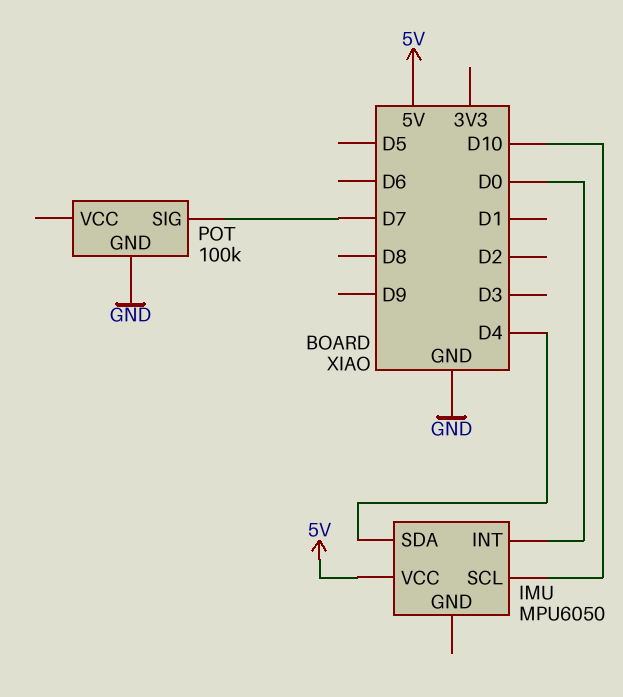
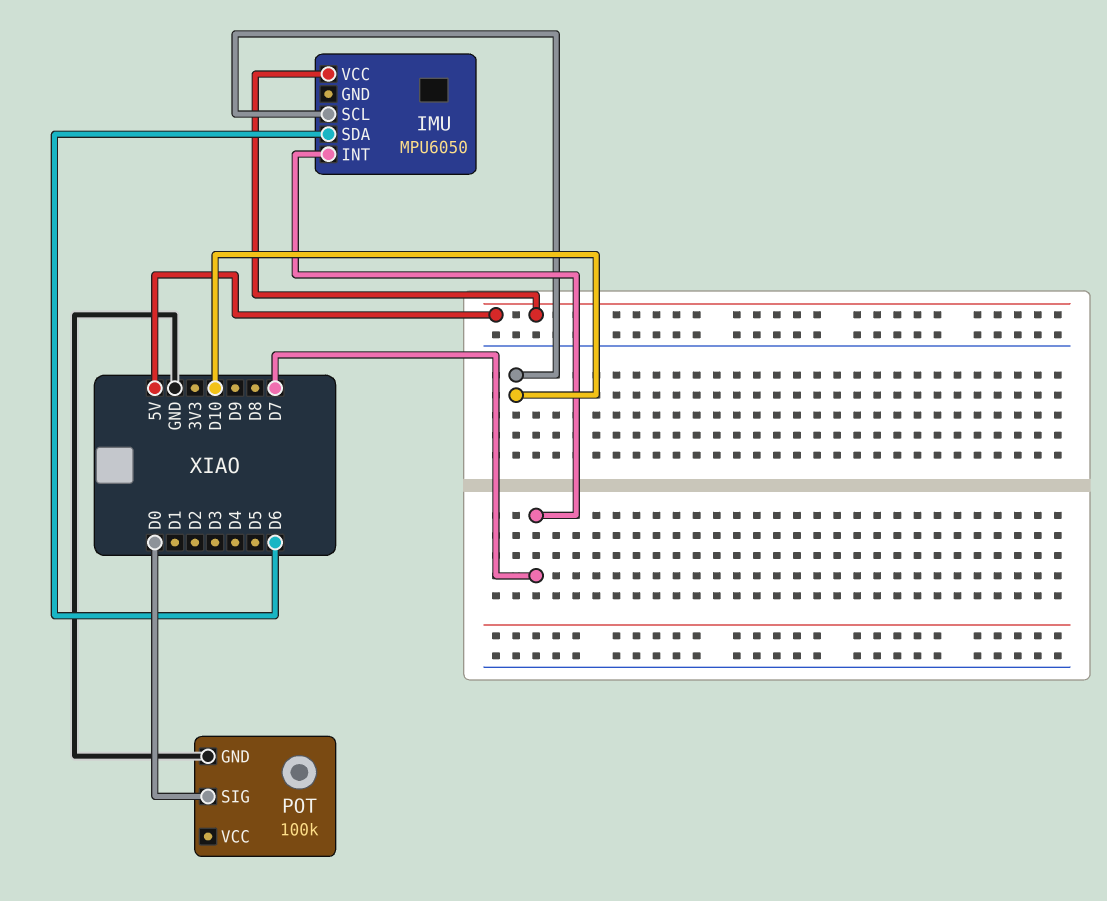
IMU pin INT: D0 -> D7
IMU pin SDA: D4 -> D6
POT pin SIG: D7 -> D0

